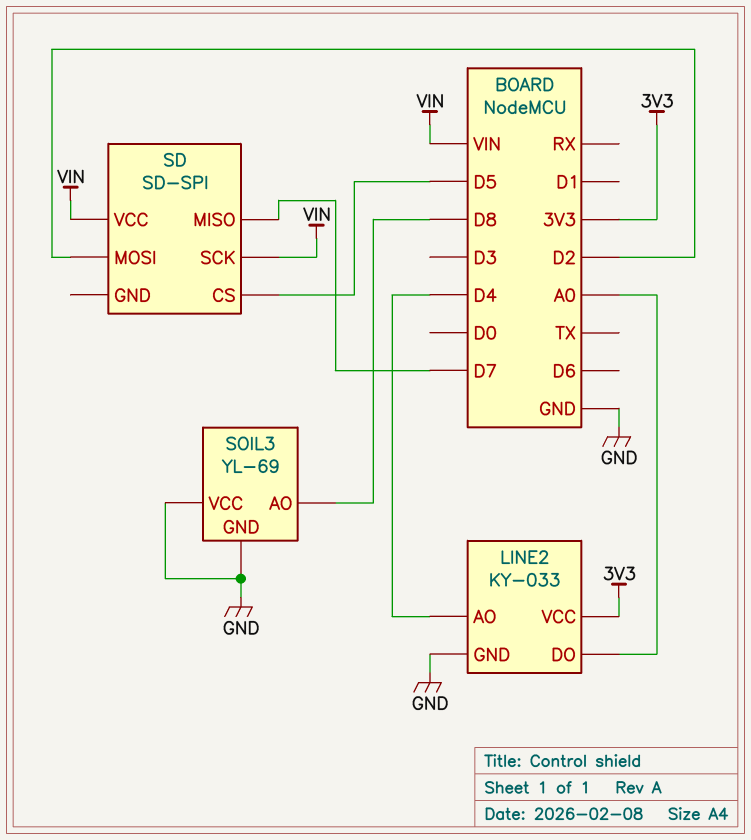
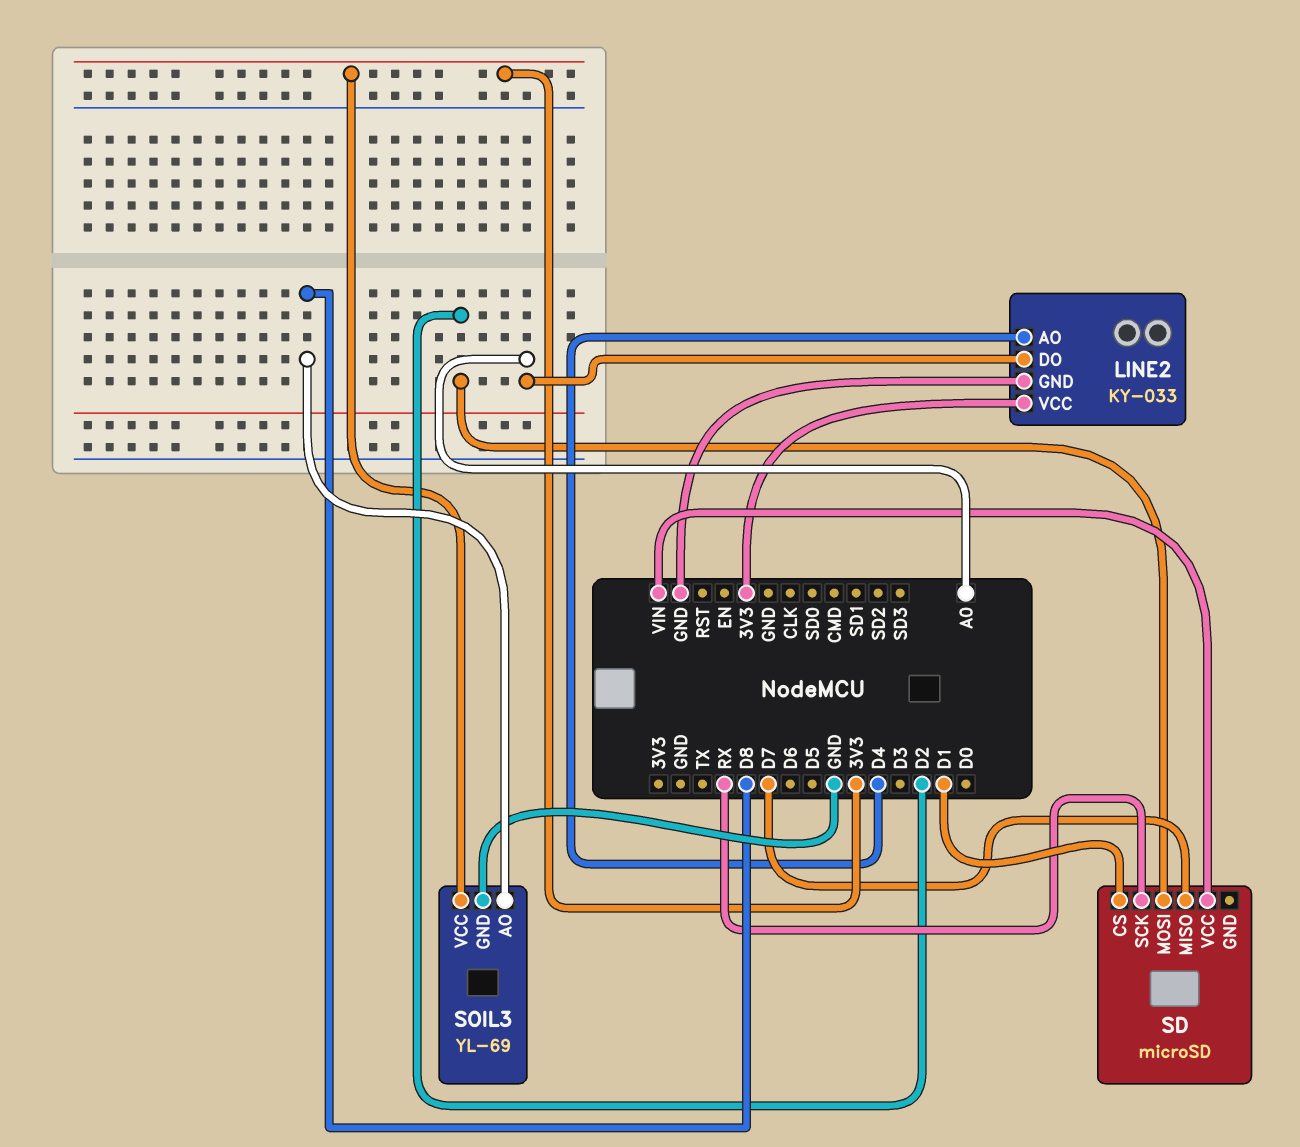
SD: SD-SPI -> microSD
SD pin CS: D5 -> D1
SD pin SCK: VIN -> RX
SOIL3 pin VCC: GND -> 3V3

